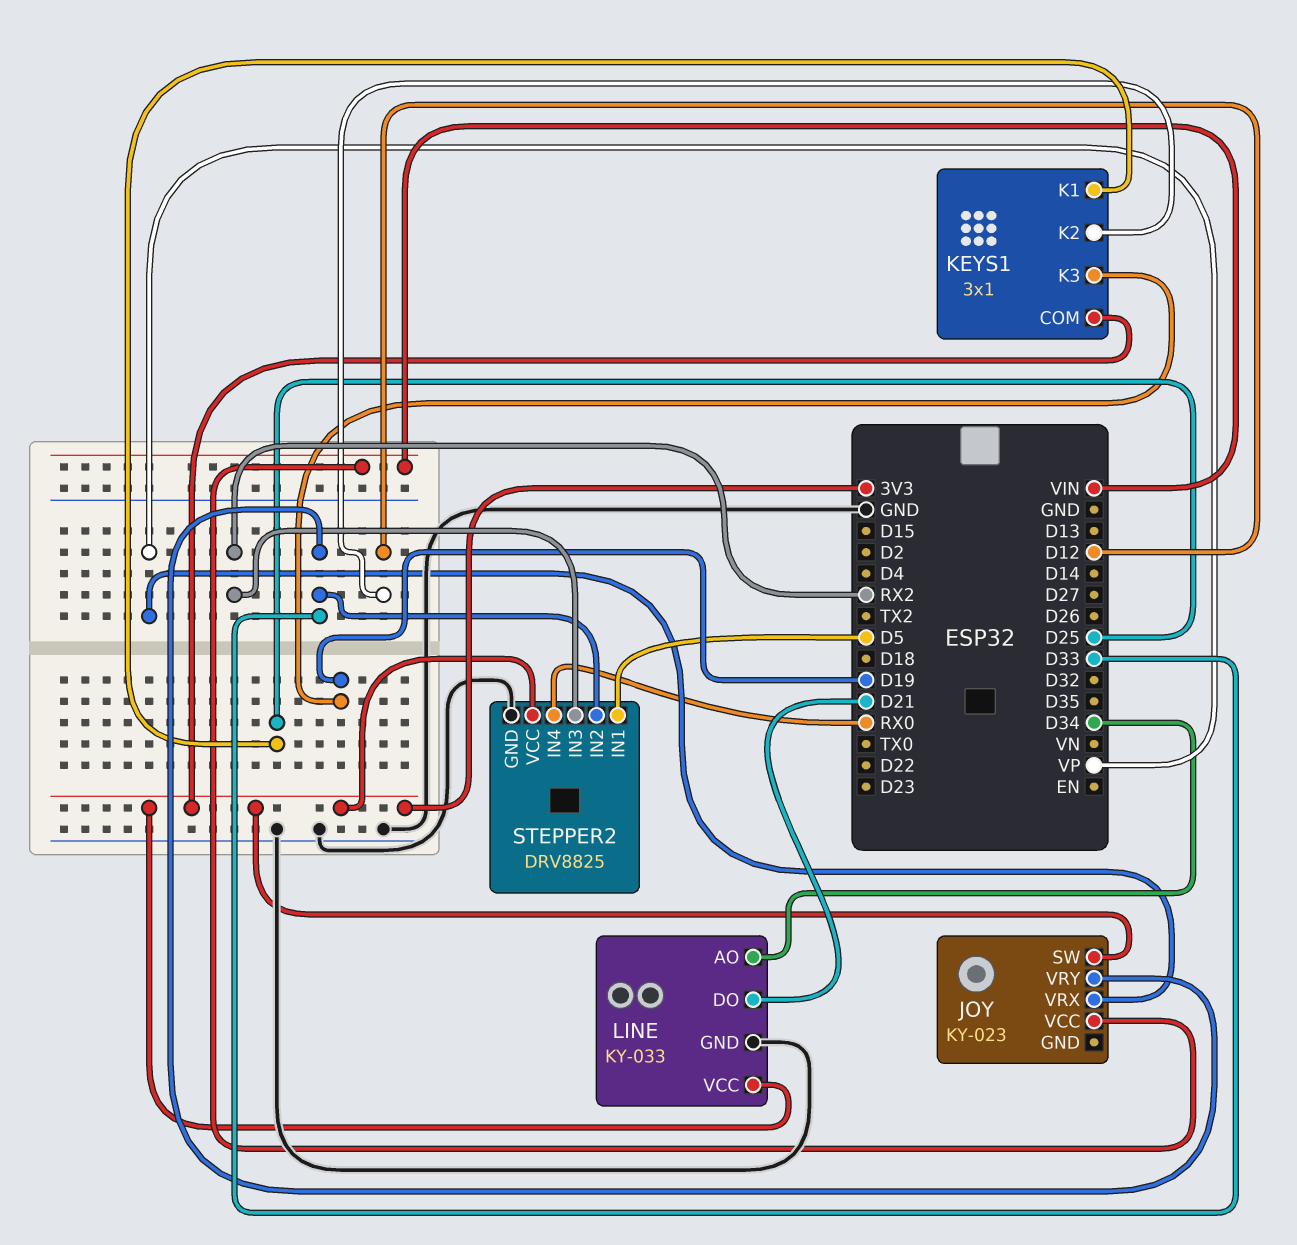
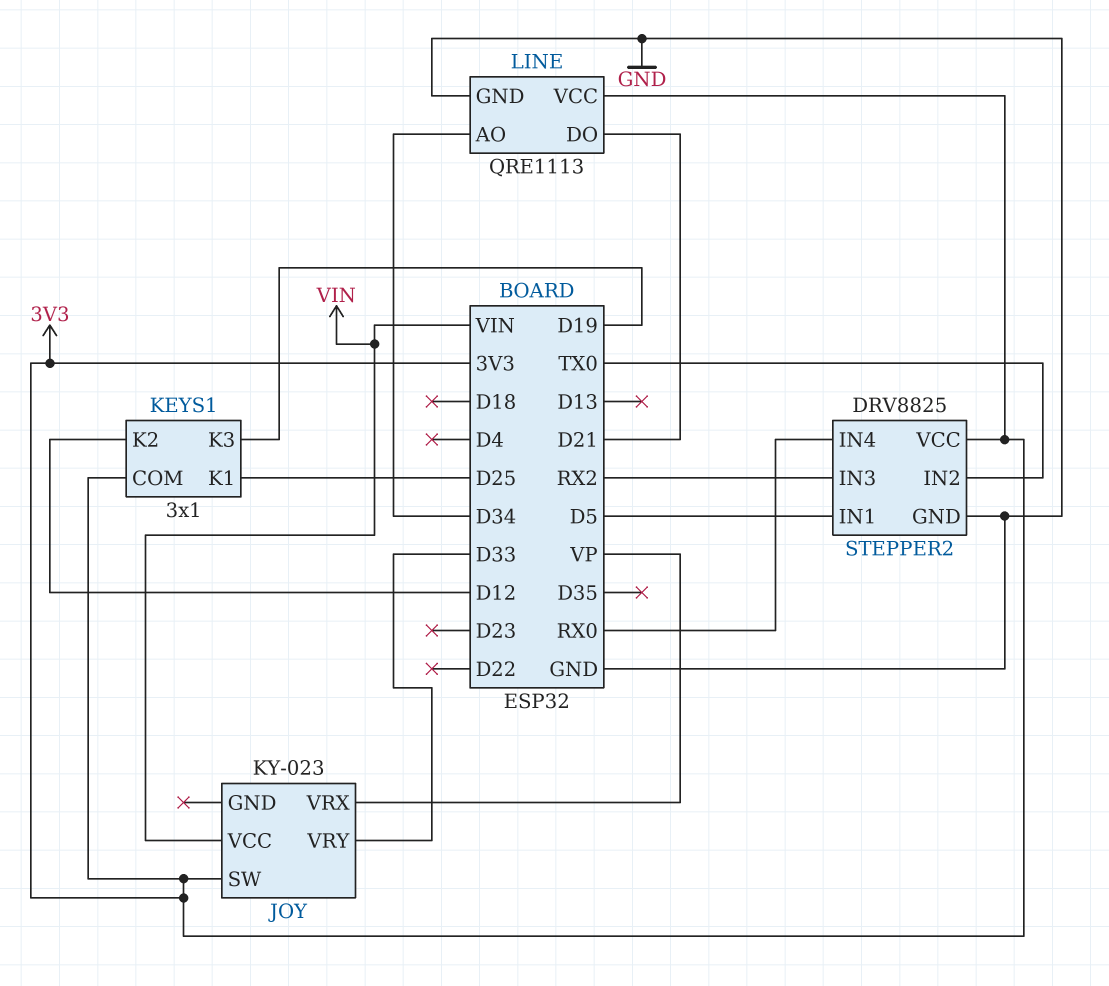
LINE: KY-033 -> QRE1113
STEPPER2 pin IN2: D33 -> TX0

